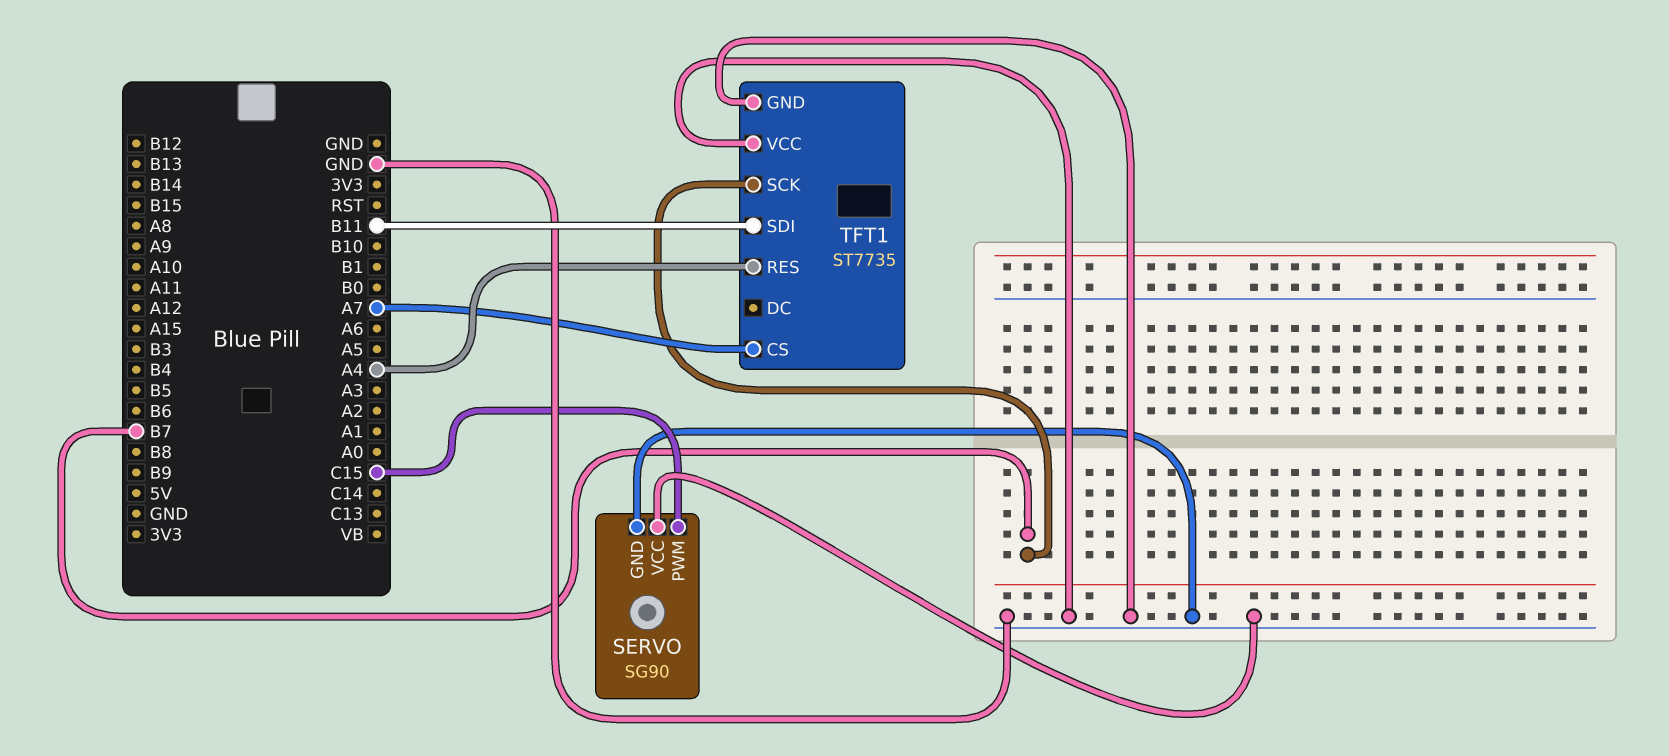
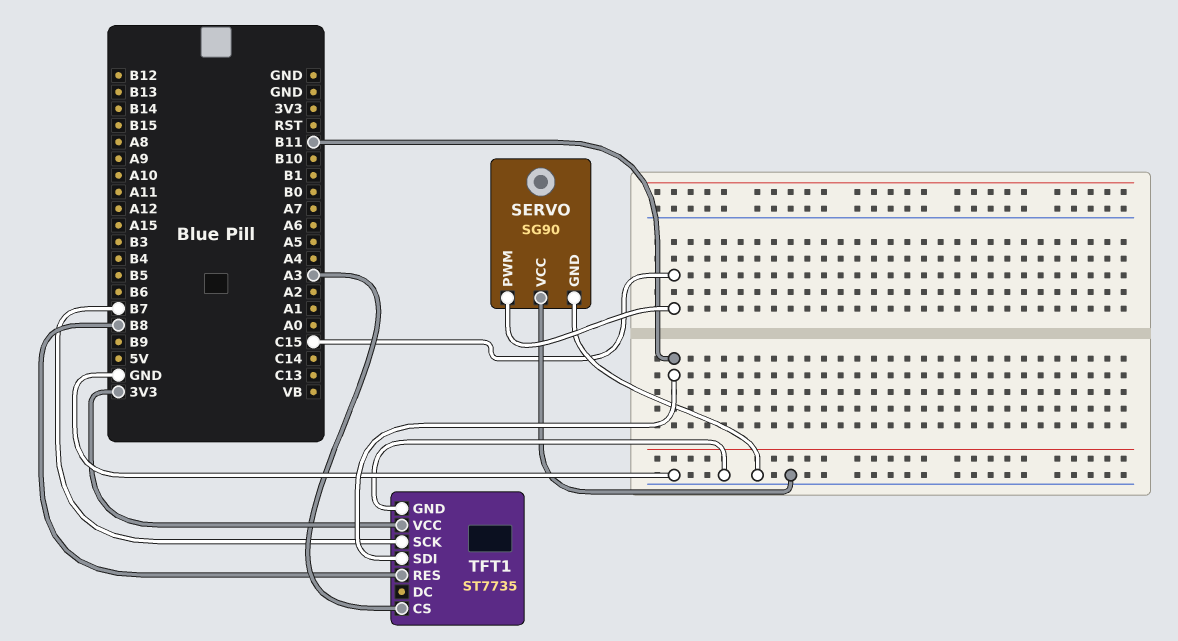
TFT1 pin CS: A7 -> A3
TFT1 pin RES: A4 -> B8
TFT1 pin VCC: GND -> 3V3

